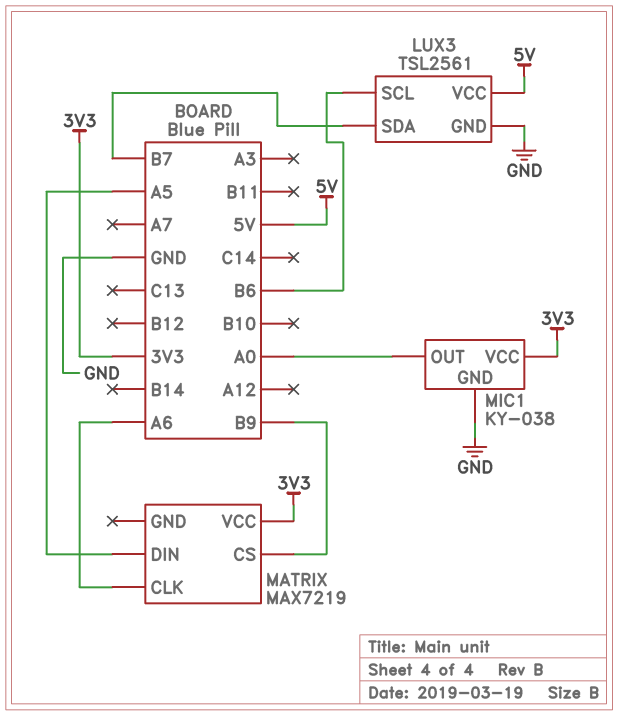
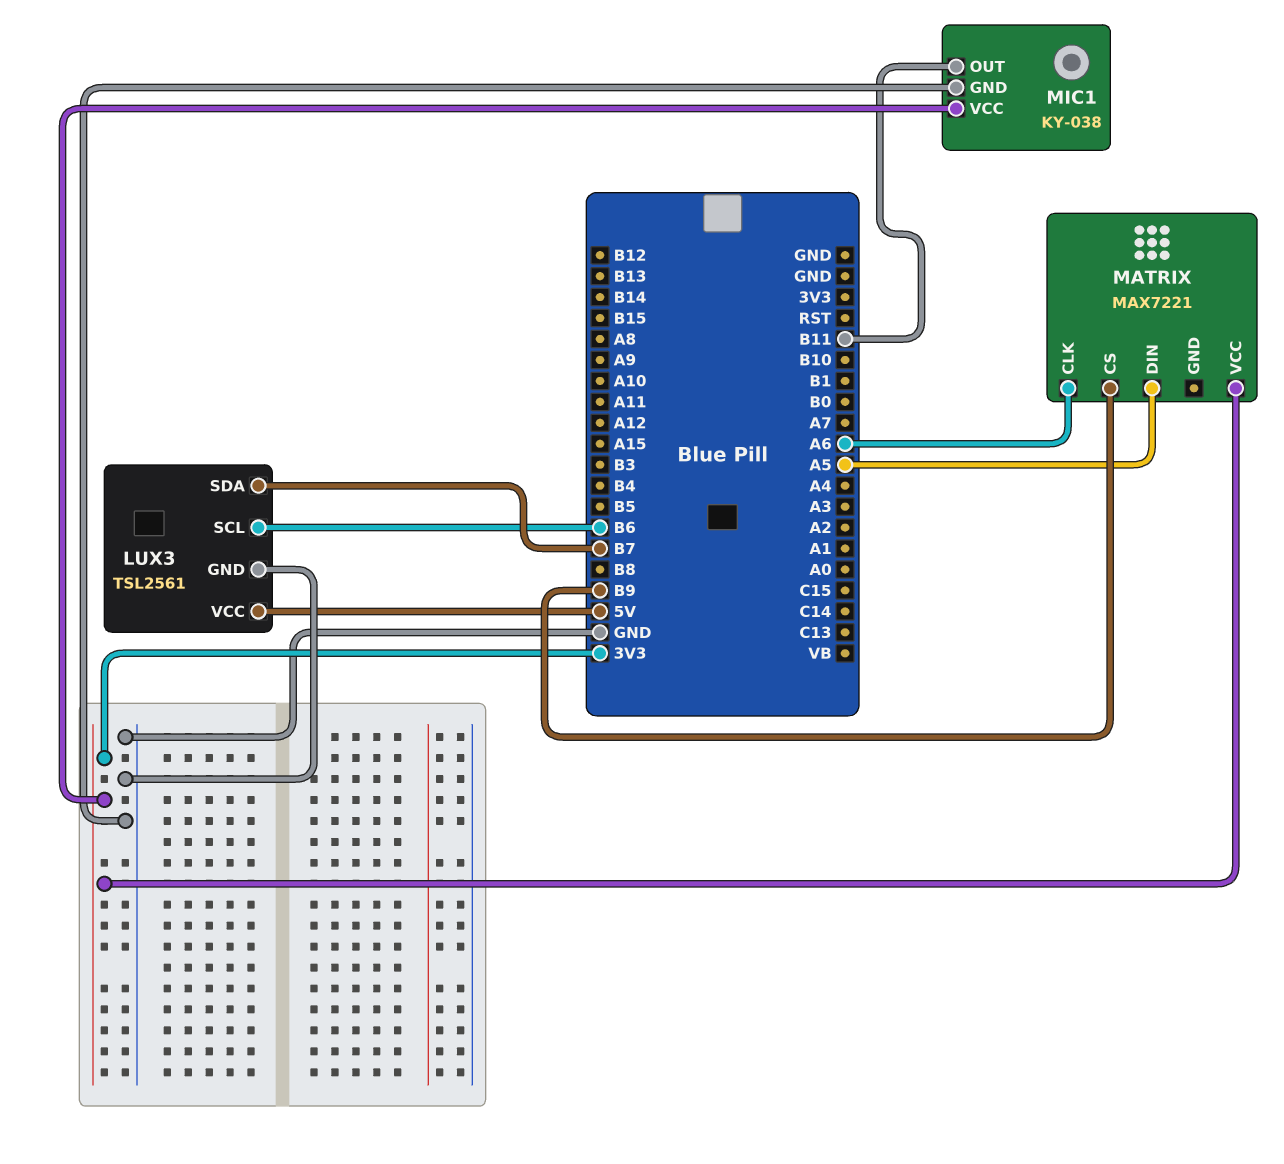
MATRIX: MAX7219 -> MAX7221
MIC1 pin OUT: A0 -> B11

